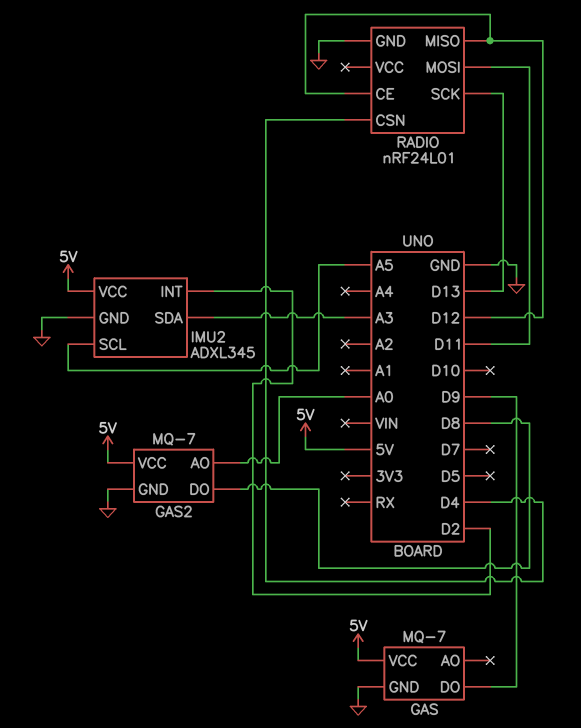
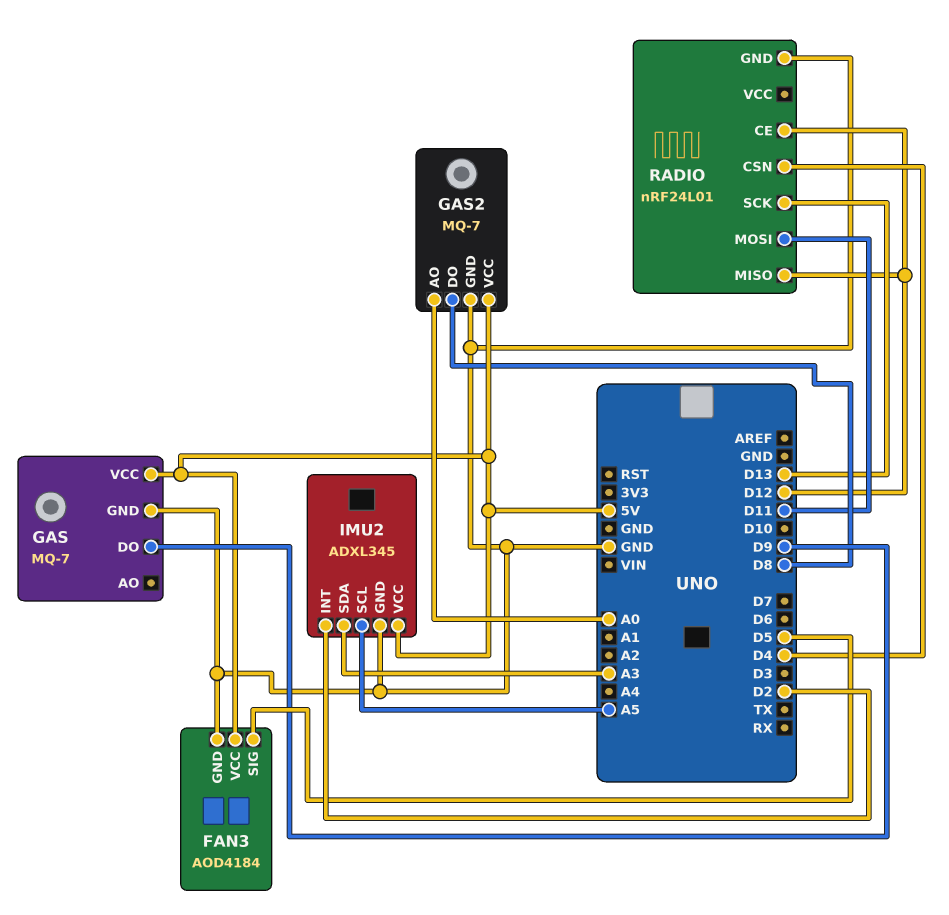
FAN3: none -> AOD4184
FAN3 pin GND: none -> GND
FAN3 pin SIG: none -> D5
FAN3 pin VCC: none -> 5V

